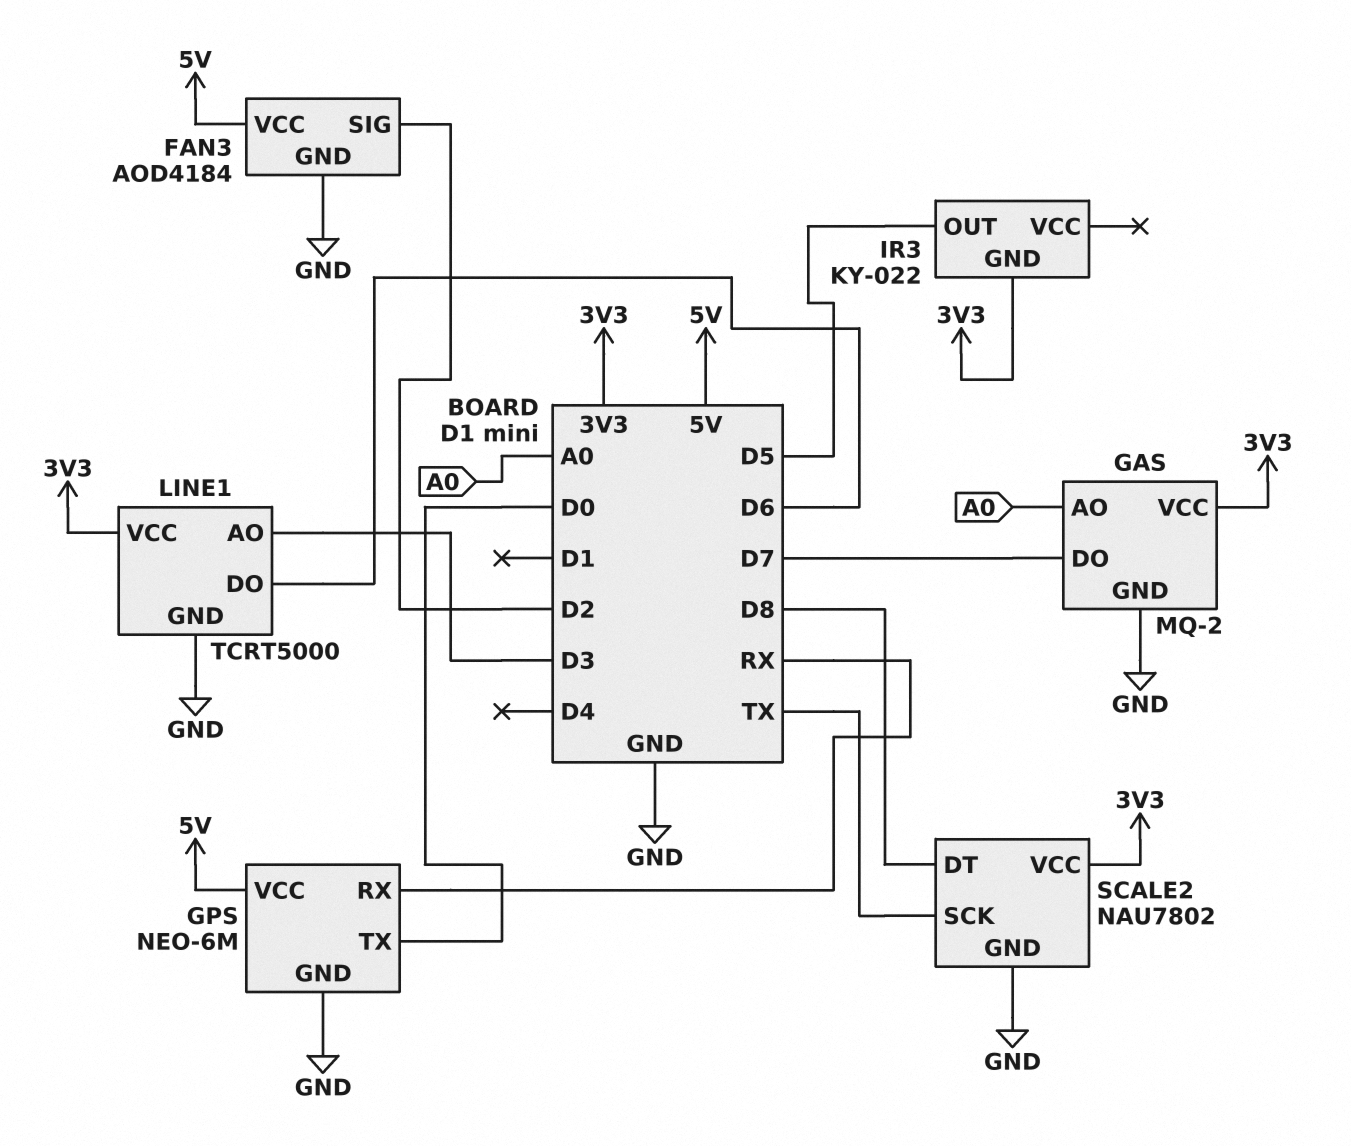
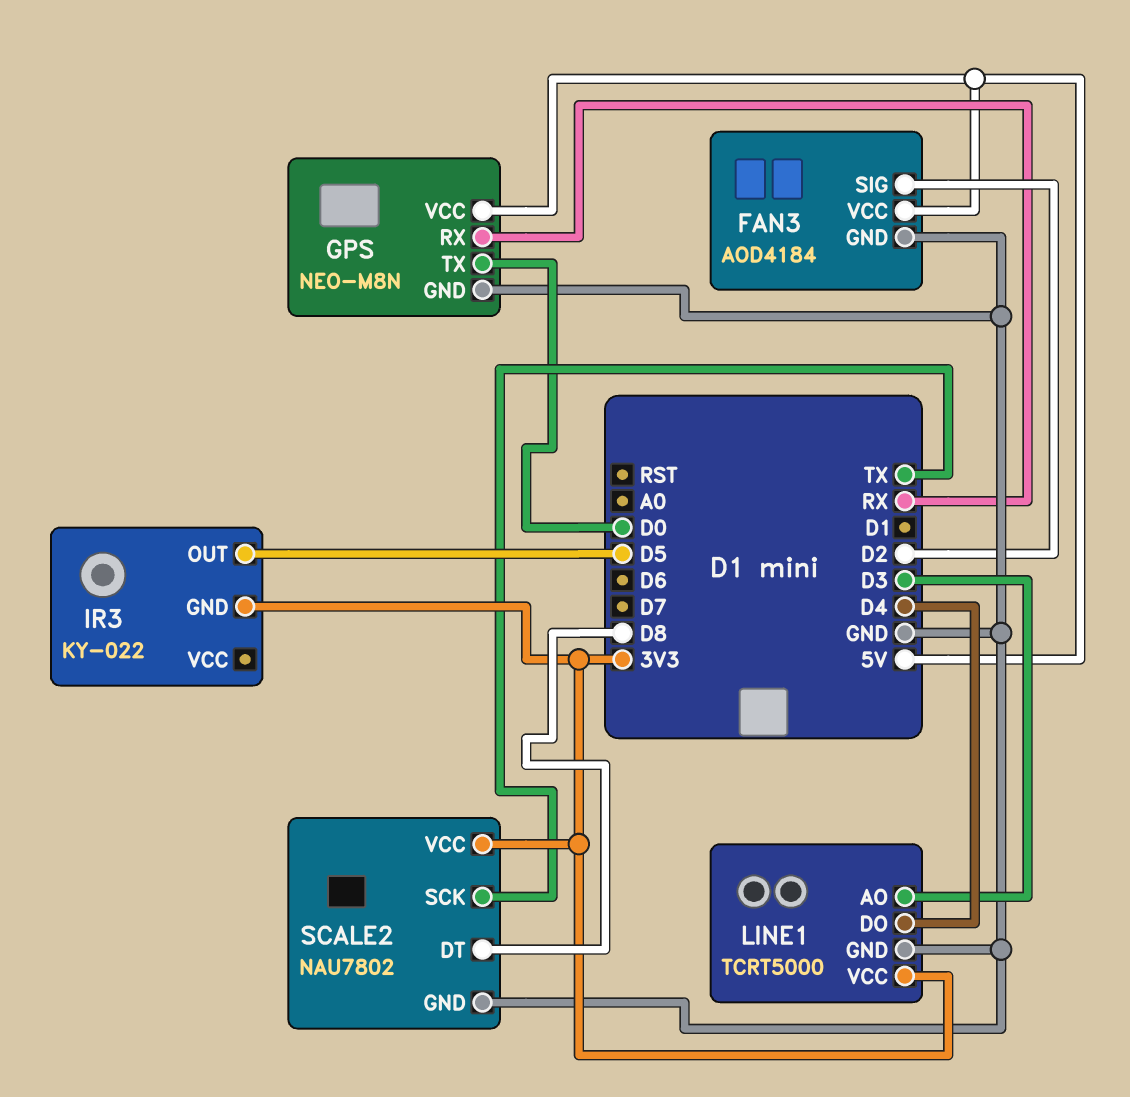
GAS: MQ-2 -> none
GAS pin AO: A0 -> none
GAS pin DO: D7 -> none
GAS pin GND: GND -> none
GAS pin VCC: 3V3 -> none
GPS: NEO-6M -> NEO-M8N
LINE1 pin DO: D6 -> D4

